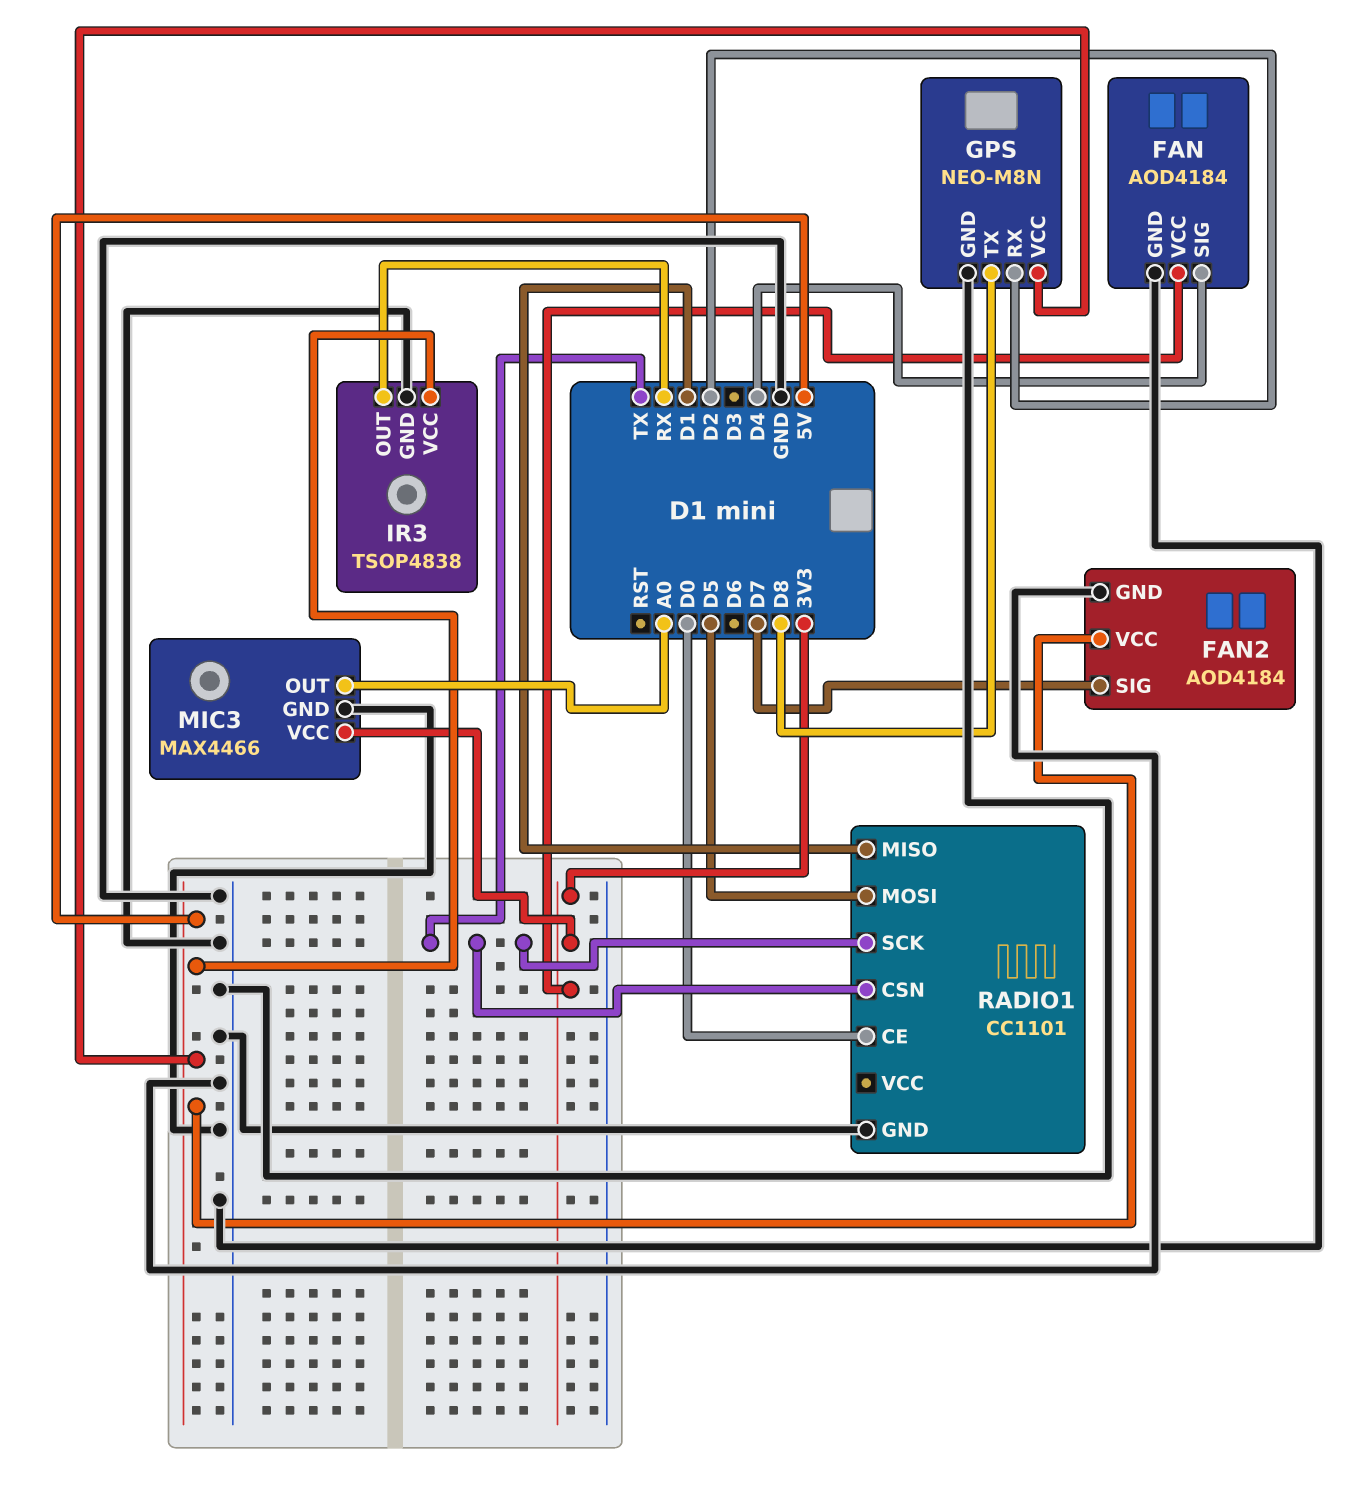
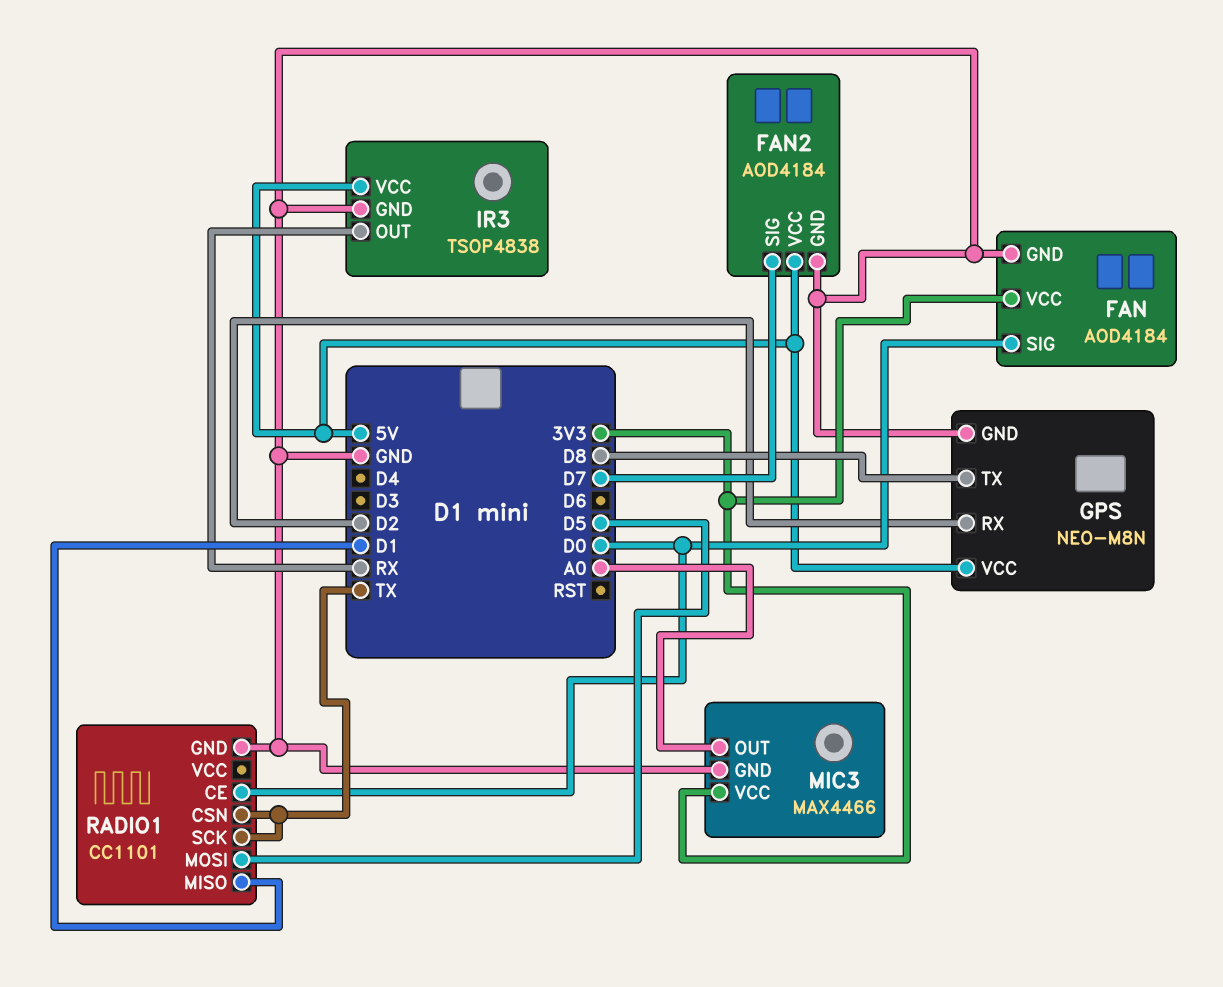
FAN pin SIG: D4 -> D0

